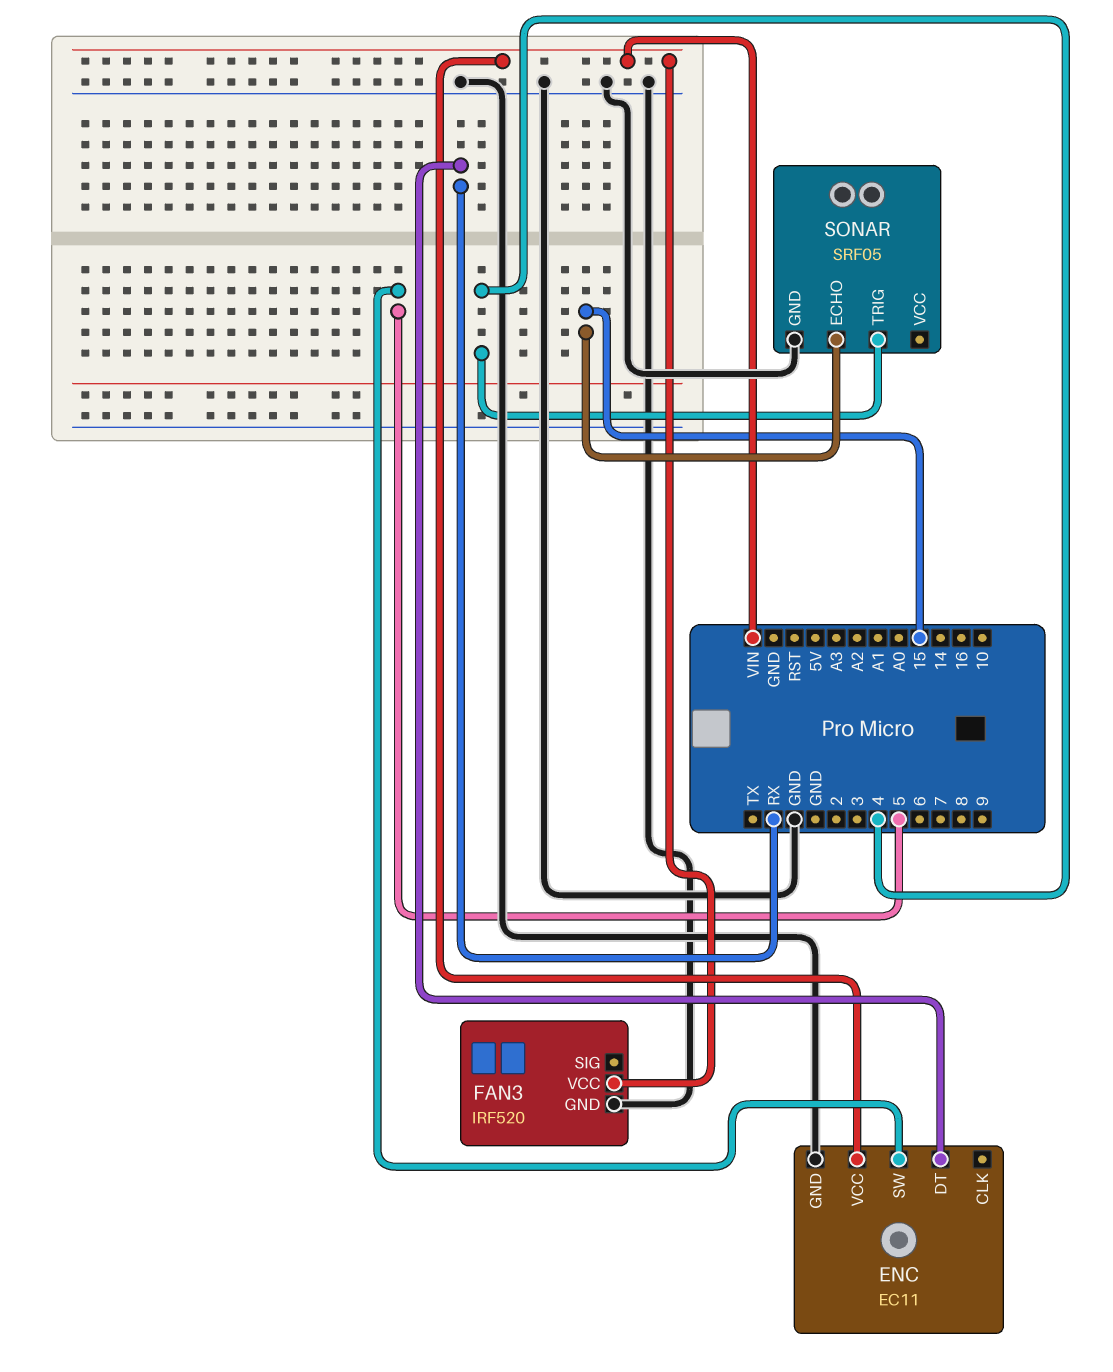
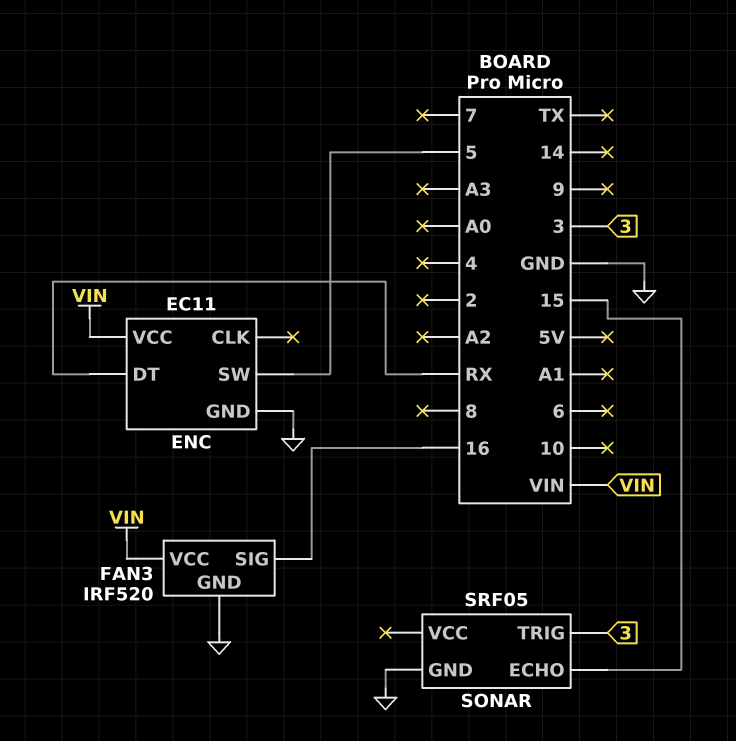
FAN3 pin SIG: none -> 16
SONAR pin TRIG: 4 -> 3

